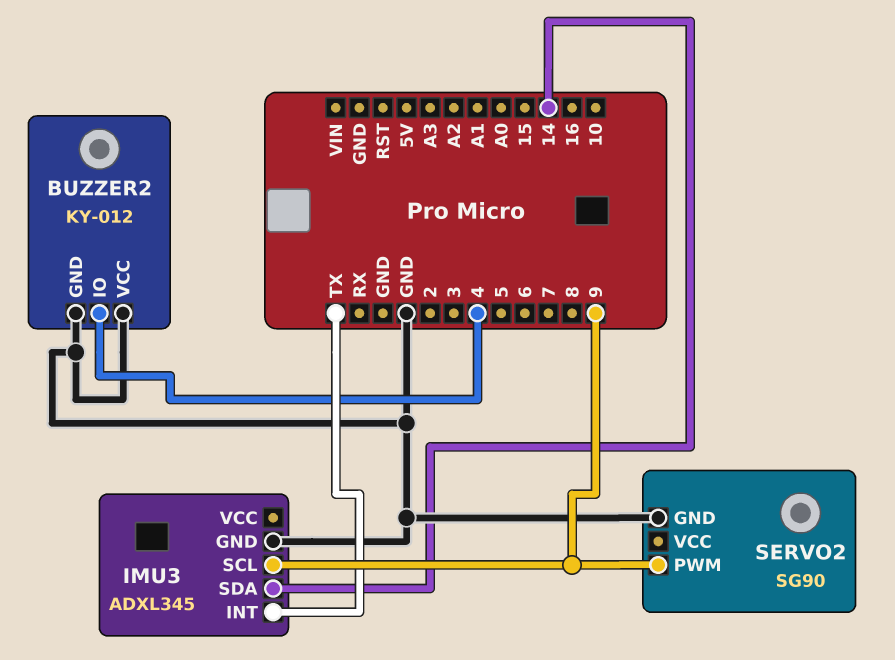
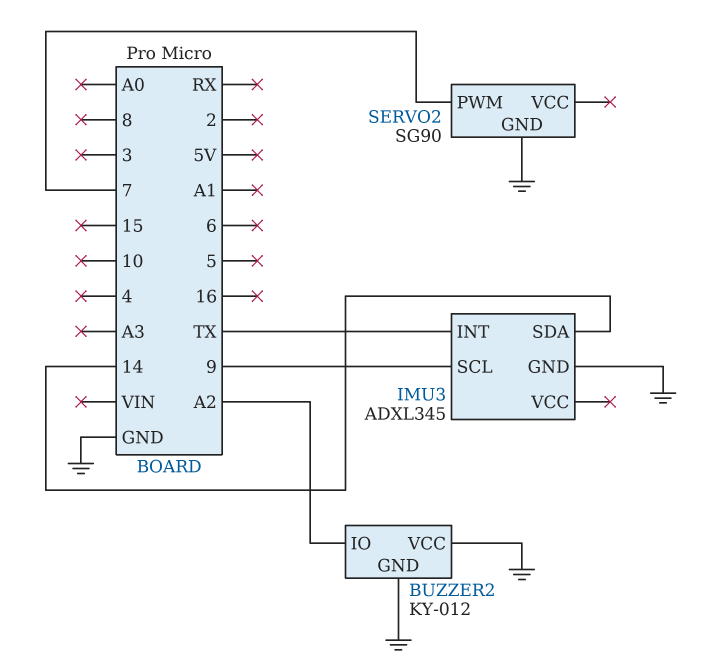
BUZZER2 pin IO: 4 -> A2
SERVO2 pin PWM: 9 -> 7

